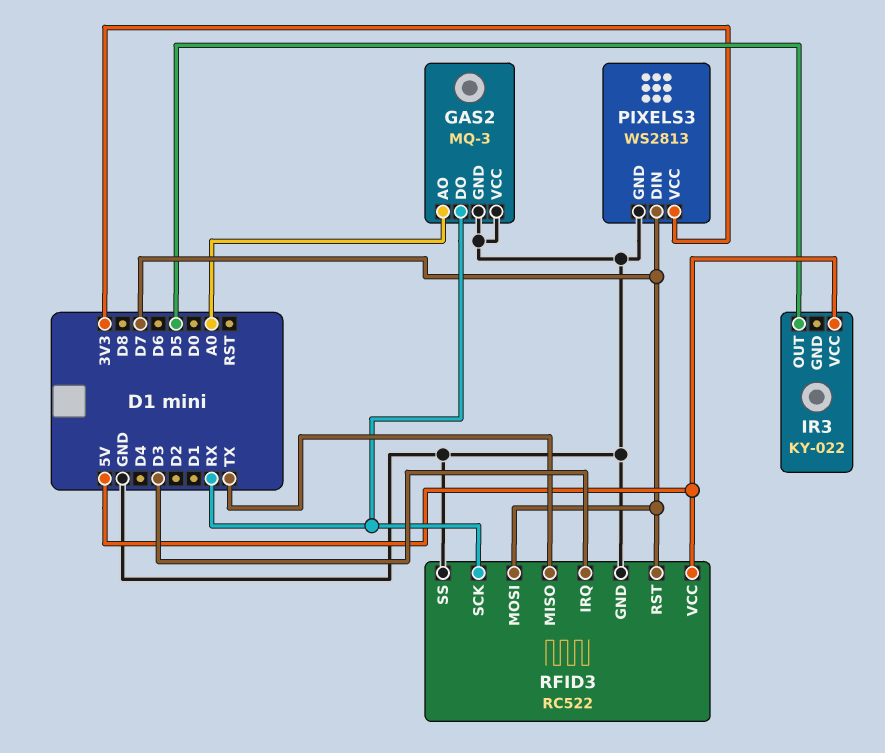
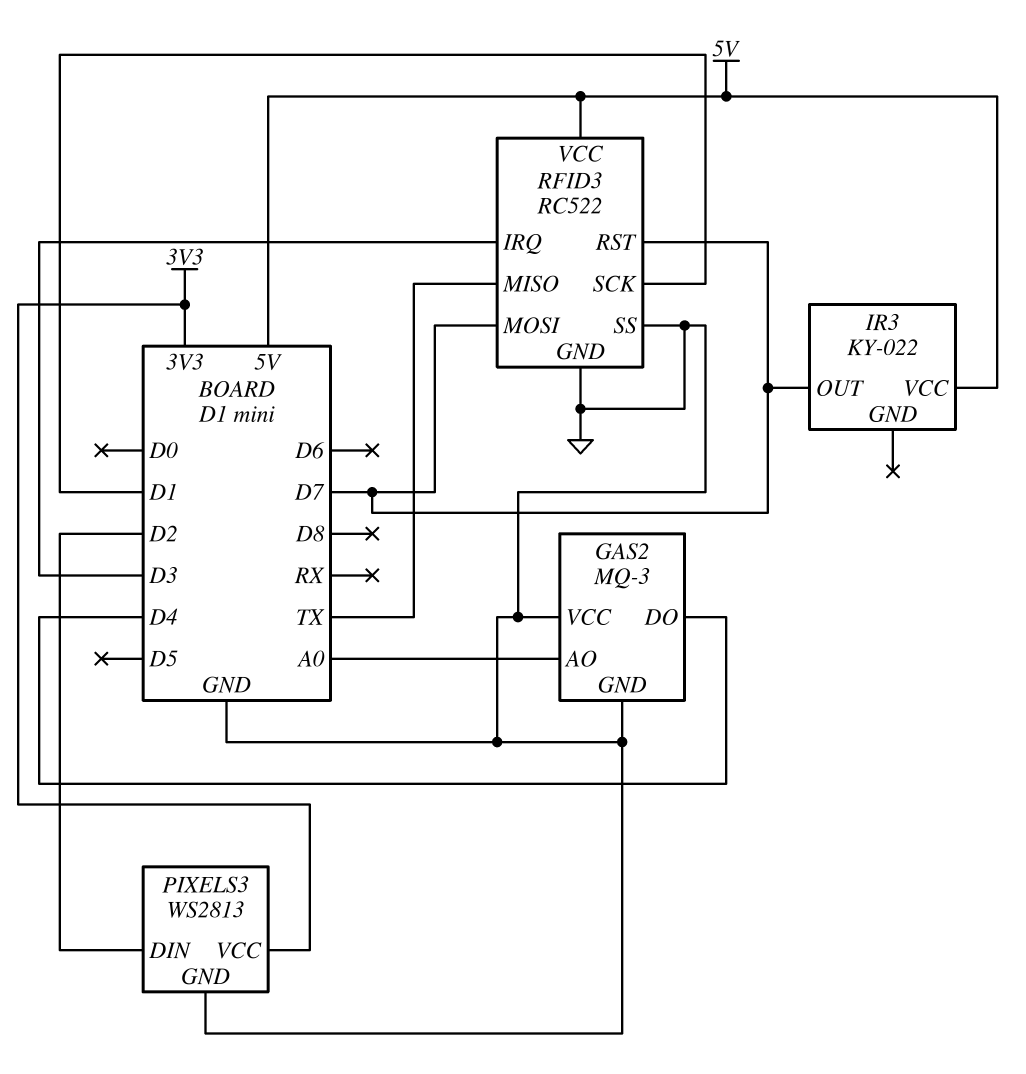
GAS2 pin DO: RX -> D4
IR3 pin OUT: D5 -> D7
PIXELS3 pin DIN: D7 -> D2
RFID3 pin SCK: RX -> D1

